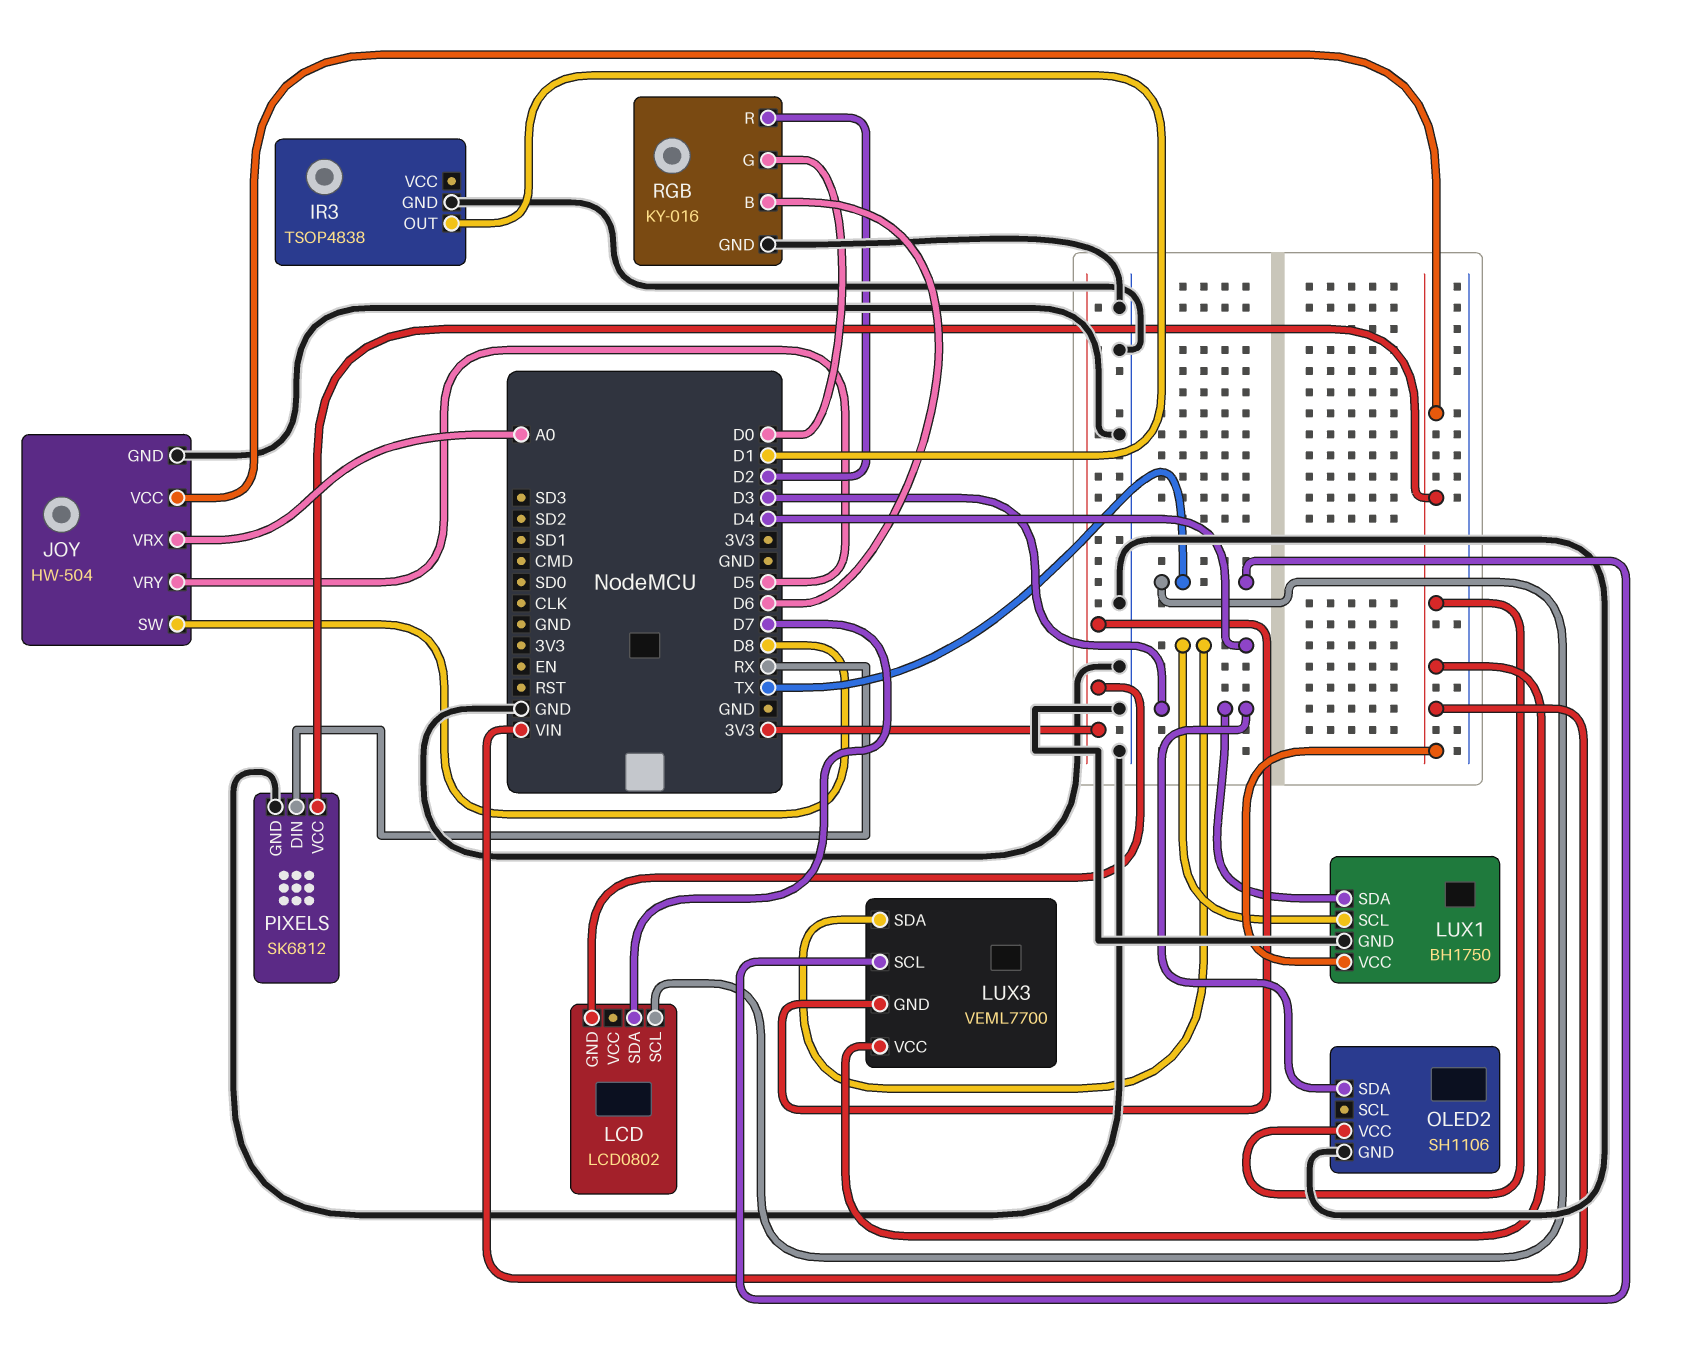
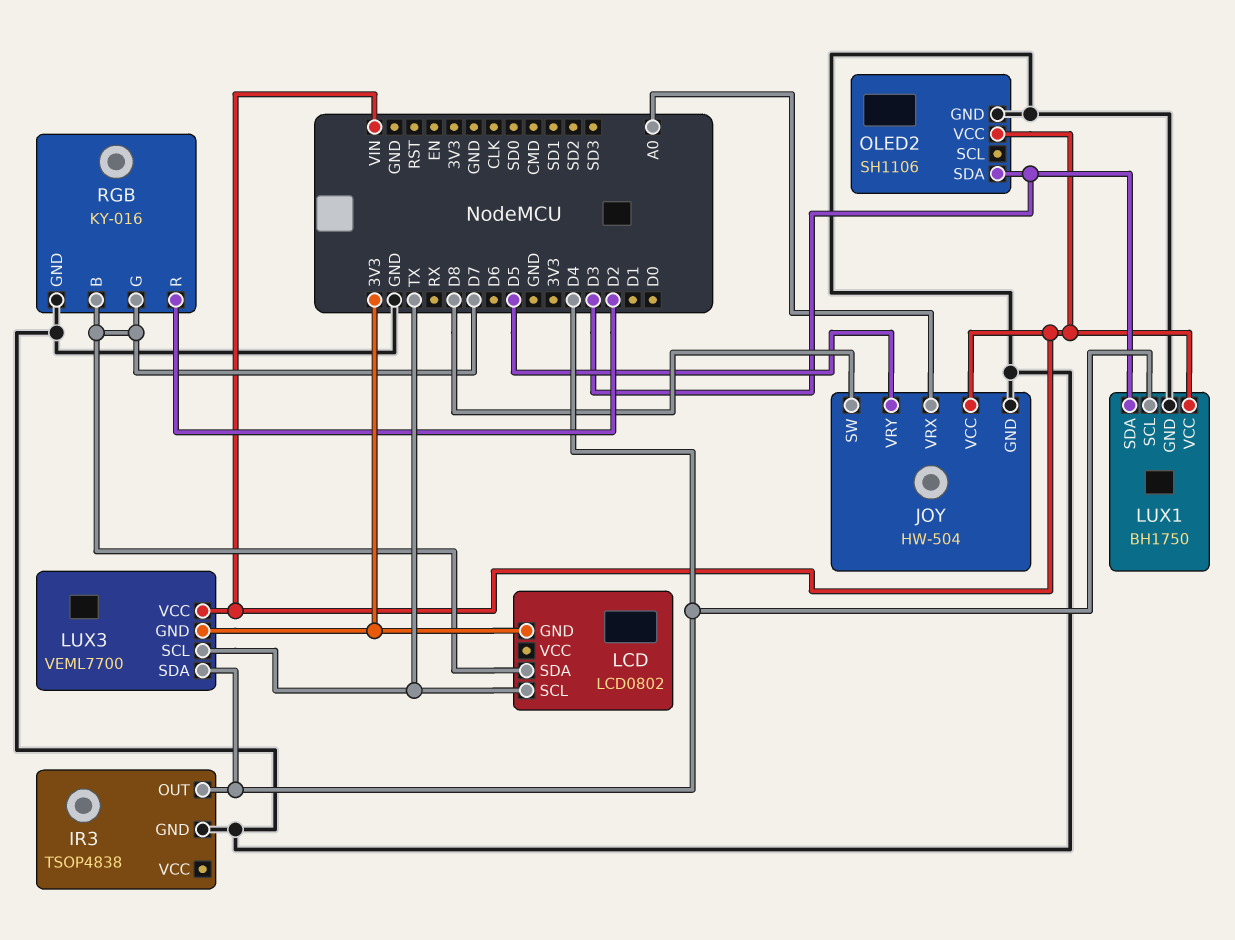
IR3 pin OUT: D1 -> D4
PIXELS: SK6812 -> none
PIXELS pin DIN: RX -> none
PIXELS pin GND: GND -> none
PIXELS pin VCC: VIN -> none
RGB pin B: D6 -> D7
RGB pin G: D0 -> D7

